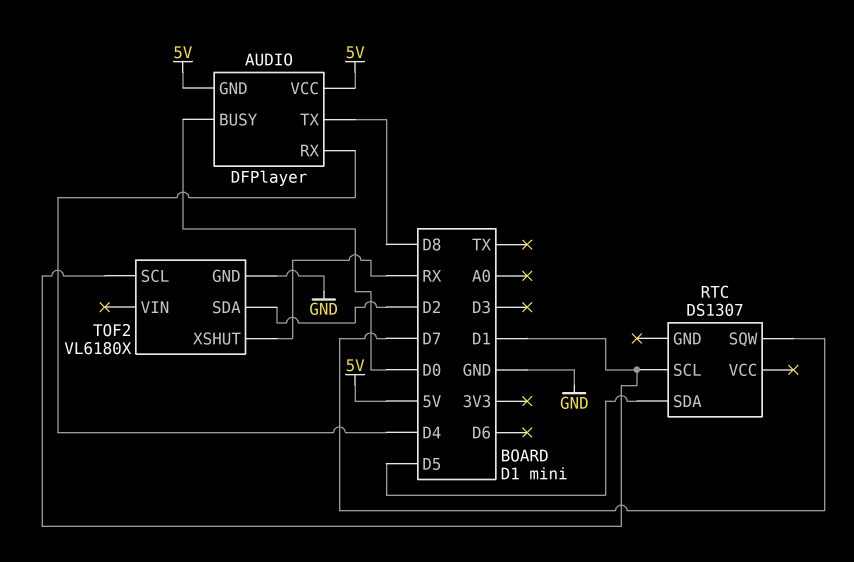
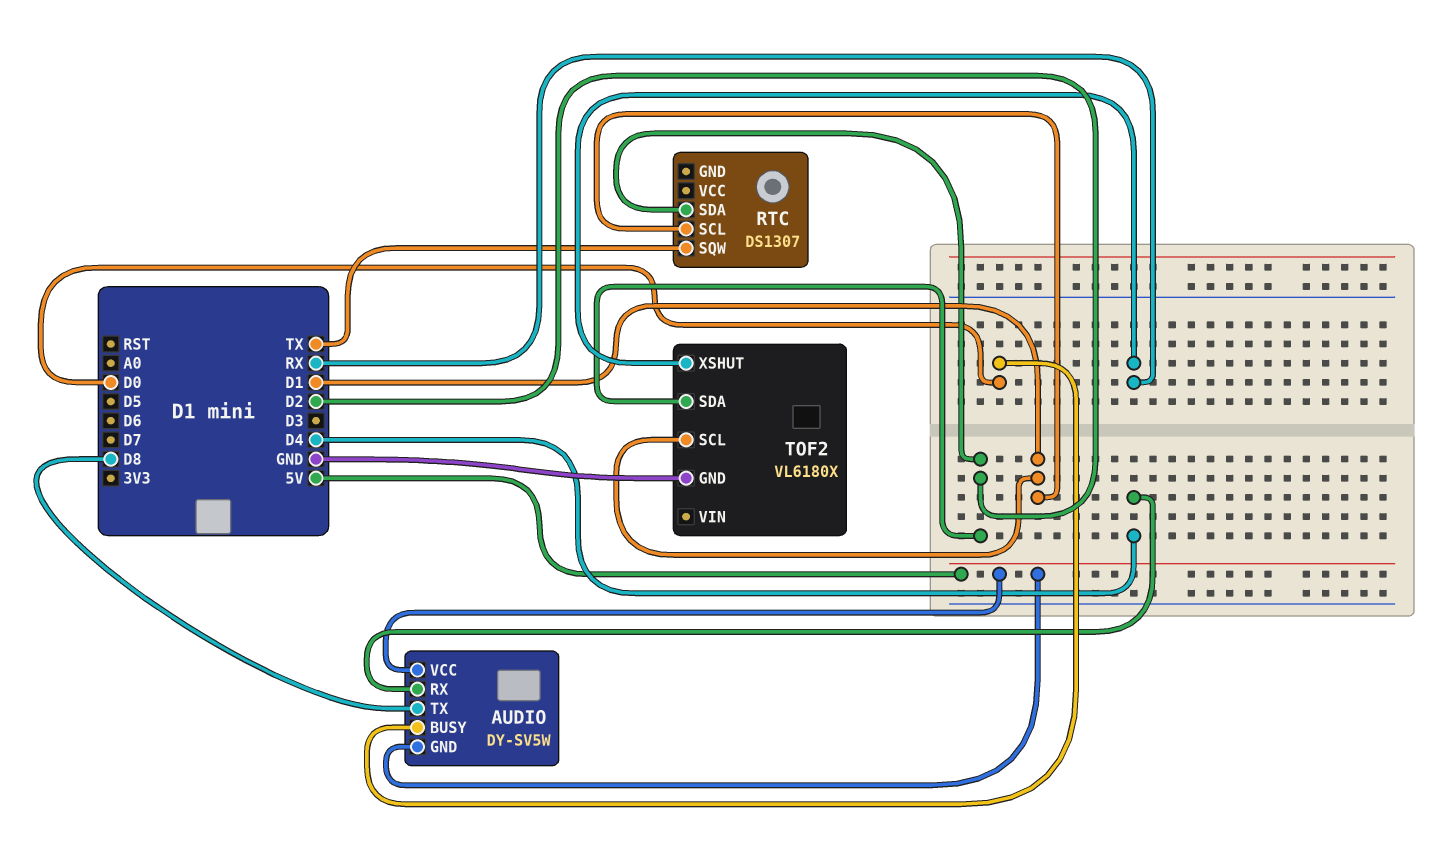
AUDIO: DFPlayer -> DY-SV5W
RTC pin SDA: D5 -> D2
RTC pin SQW: D7 -> TX

